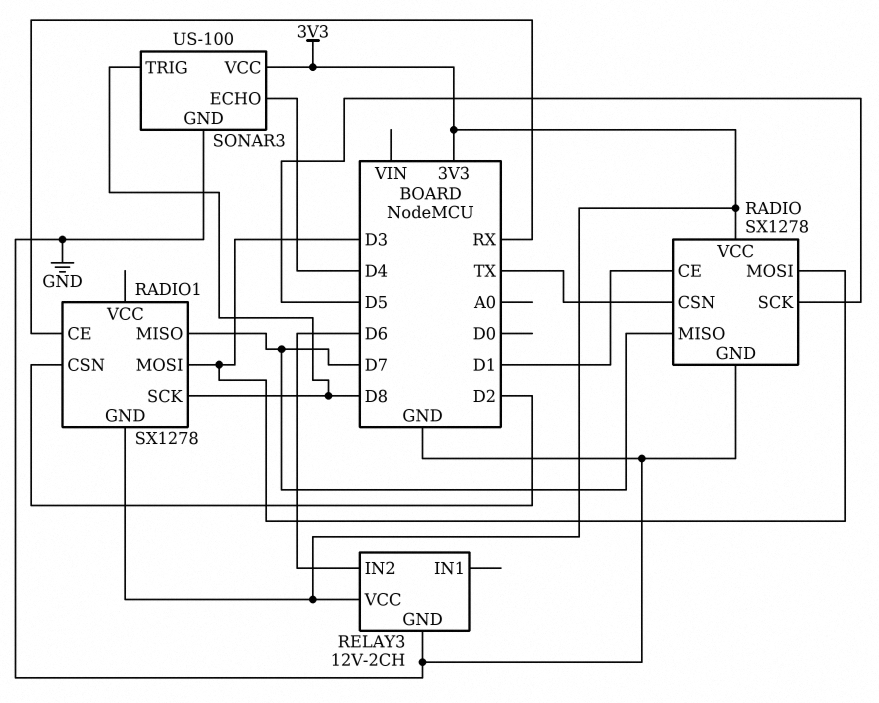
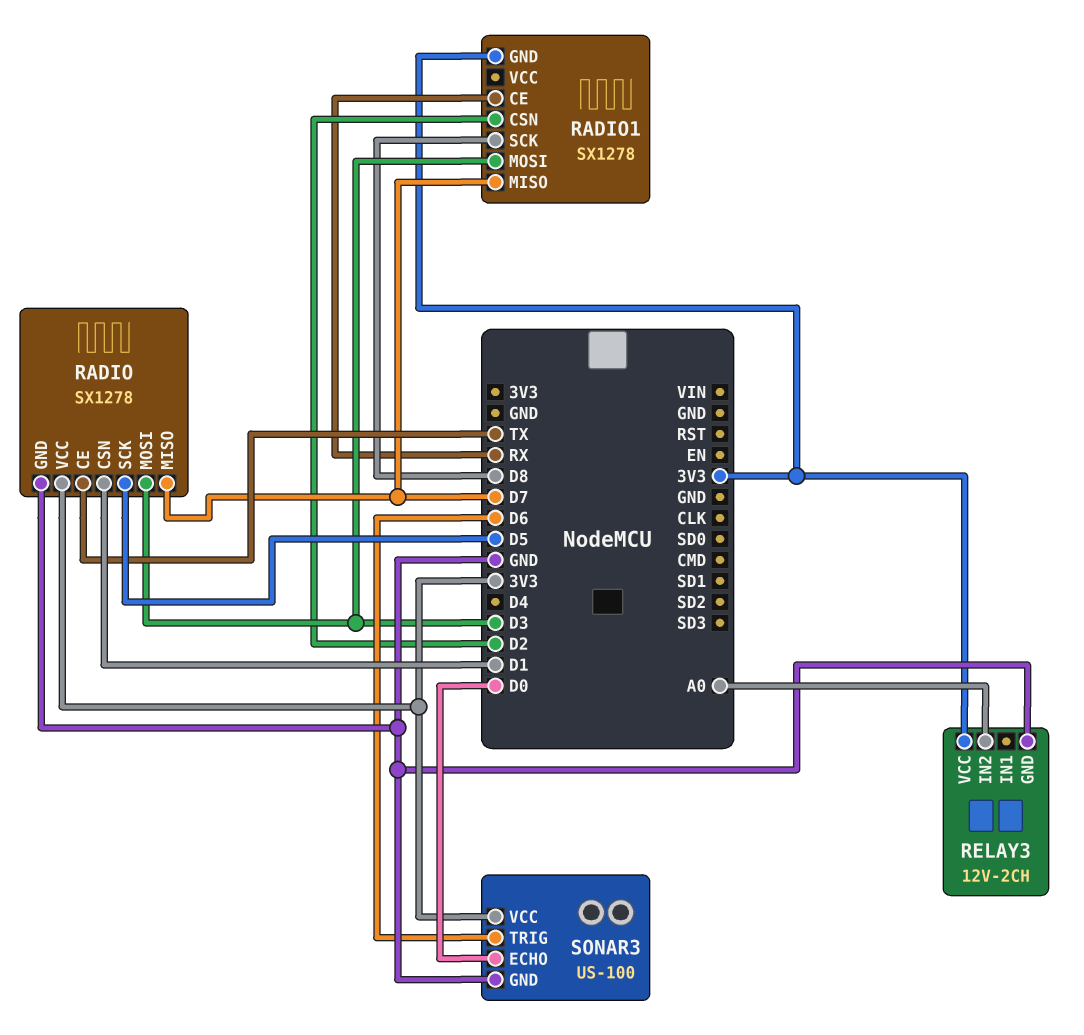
RADIO pin CE: D1 -> TX
RADIO pin CSN: TX -> D1
RELAY3 pin IN2: D6 -> A0
SONAR3 pin ECHO: D4 -> D0
SONAR3 pin TRIG: D8 -> D6

